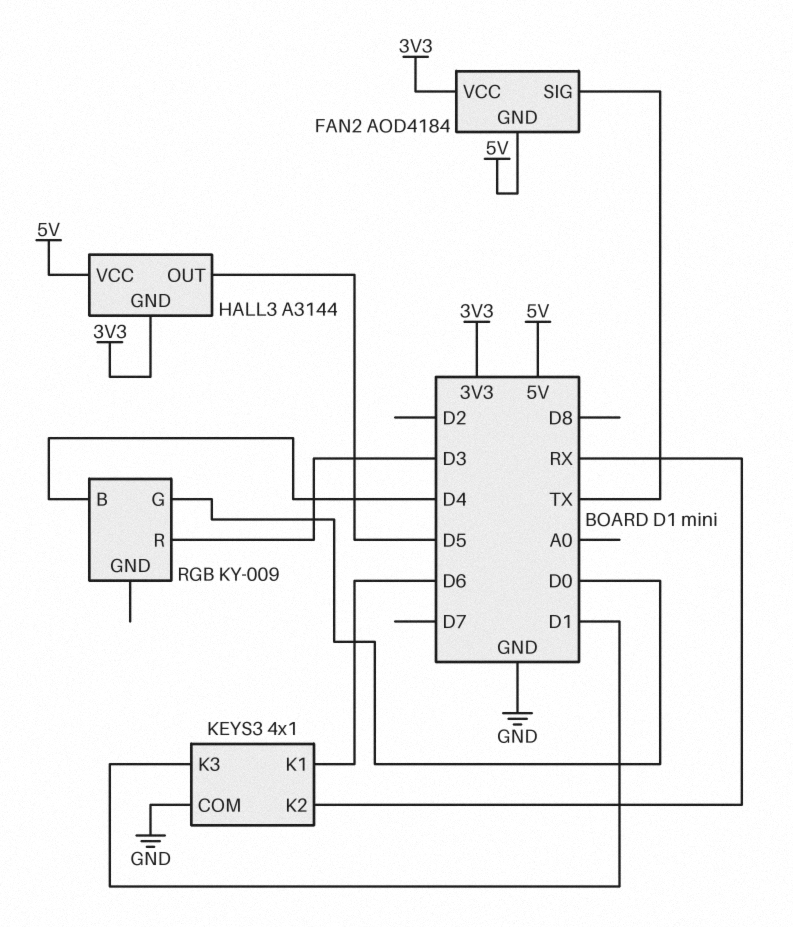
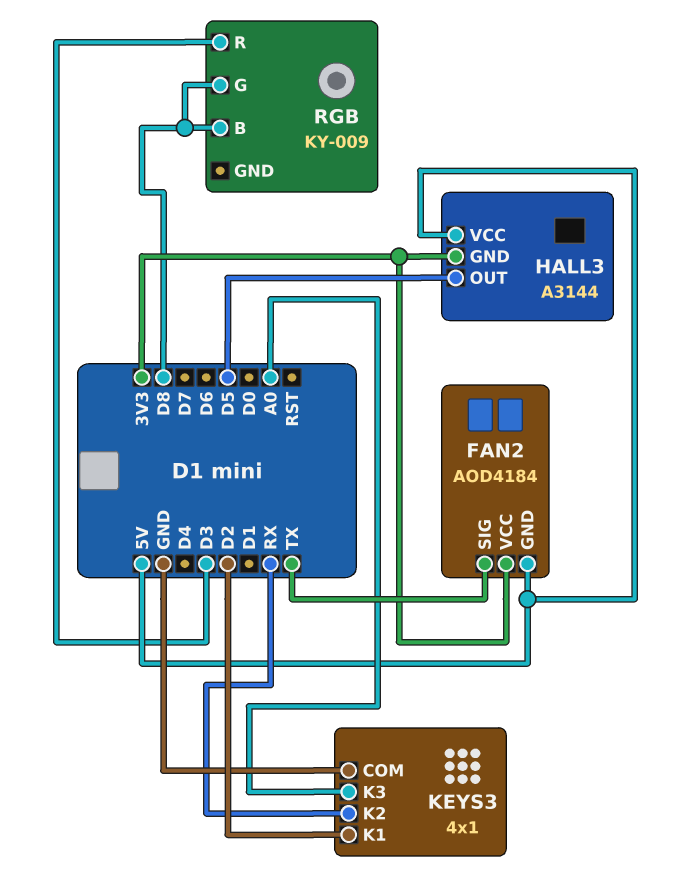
KEYS3 pin K1: D6 -> D2
KEYS3 pin K3: D1 -> A0
RGB pin B: D4 -> D8
RGB pin G: D0 -> D8

